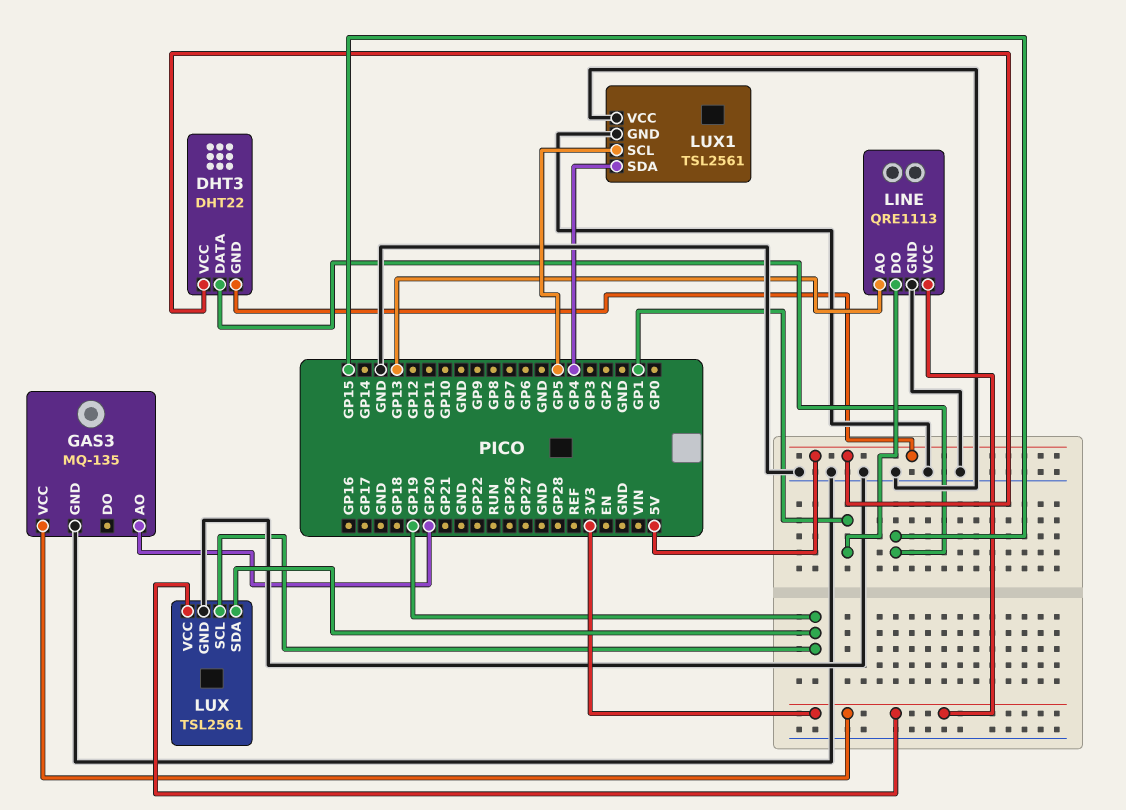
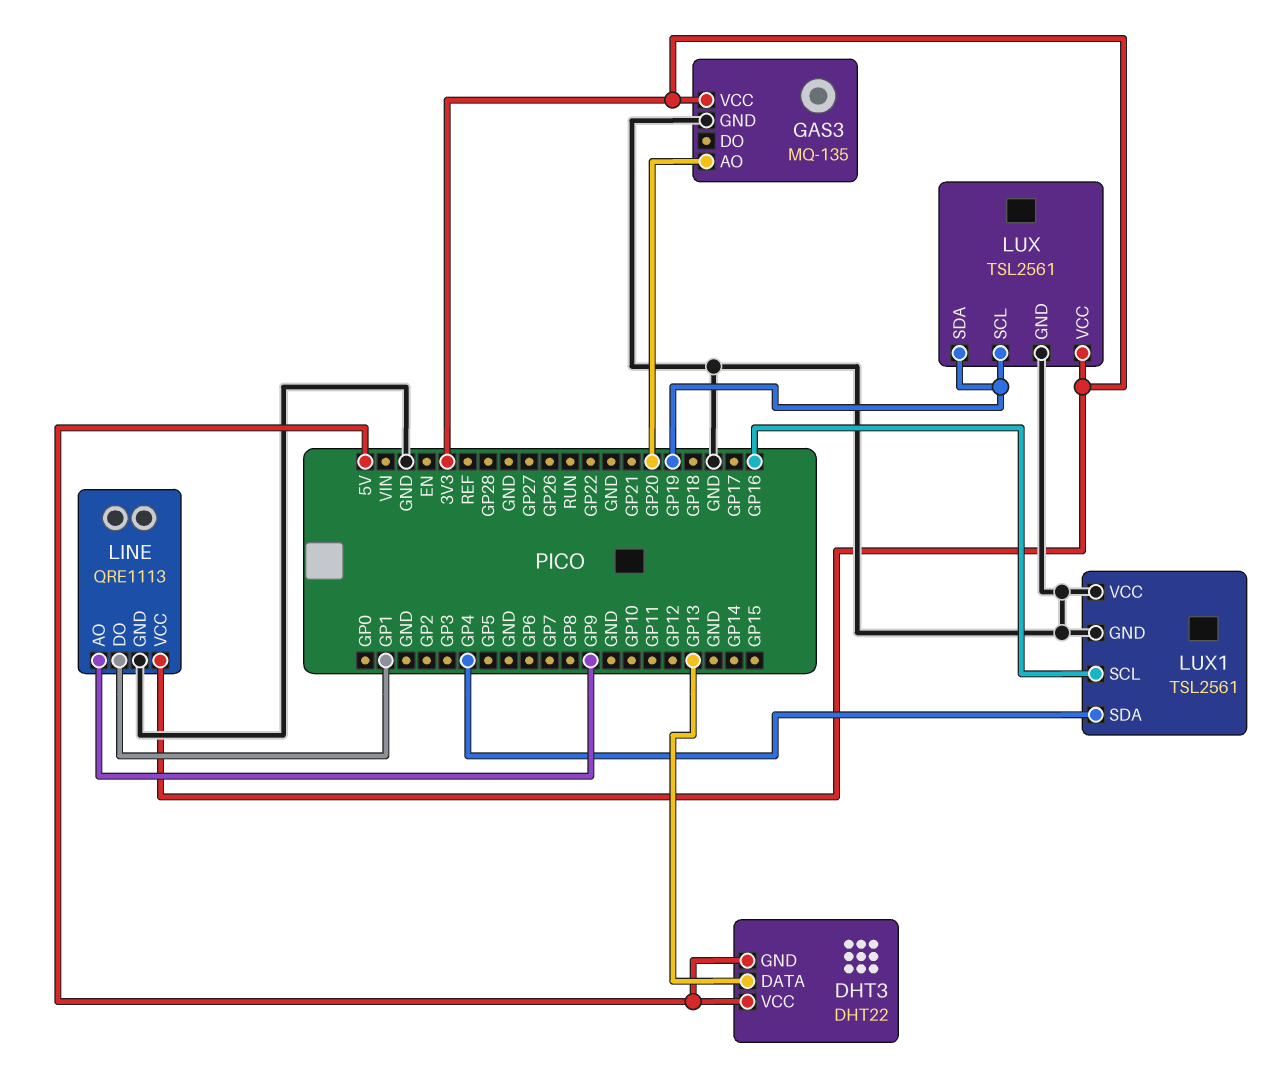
DHT3 pin DATA: GP15 -> GP13
LINE pin AO: GP13 -> GP9
LUX1 pin SCL: GP5 -> GP16

